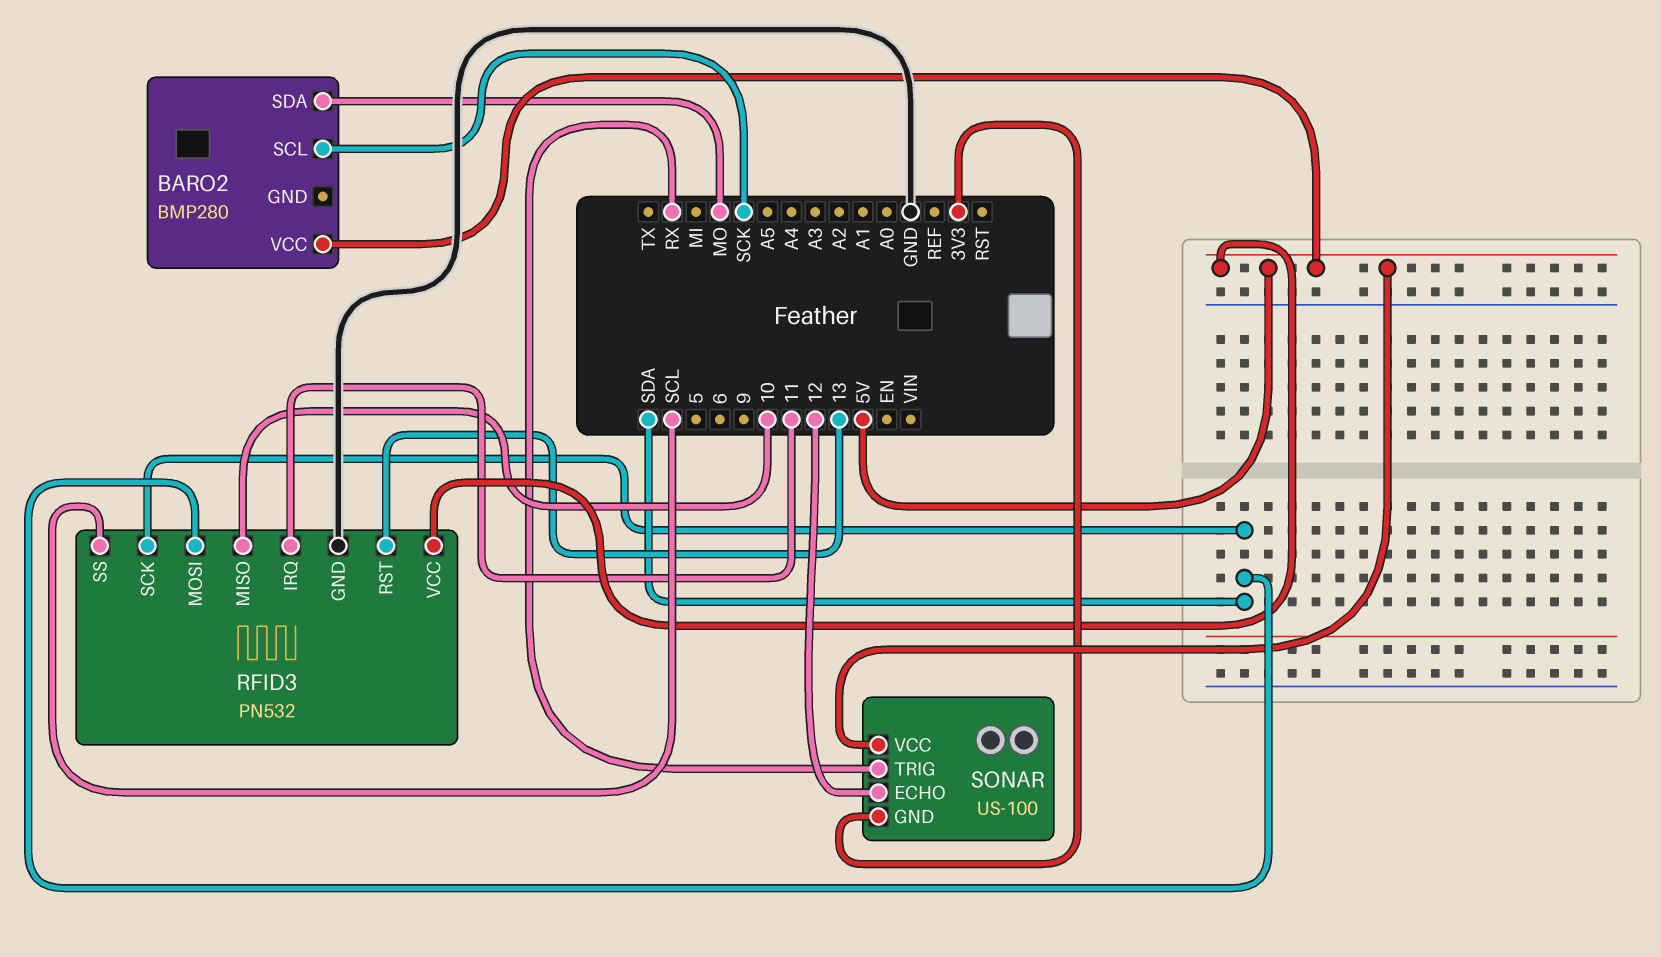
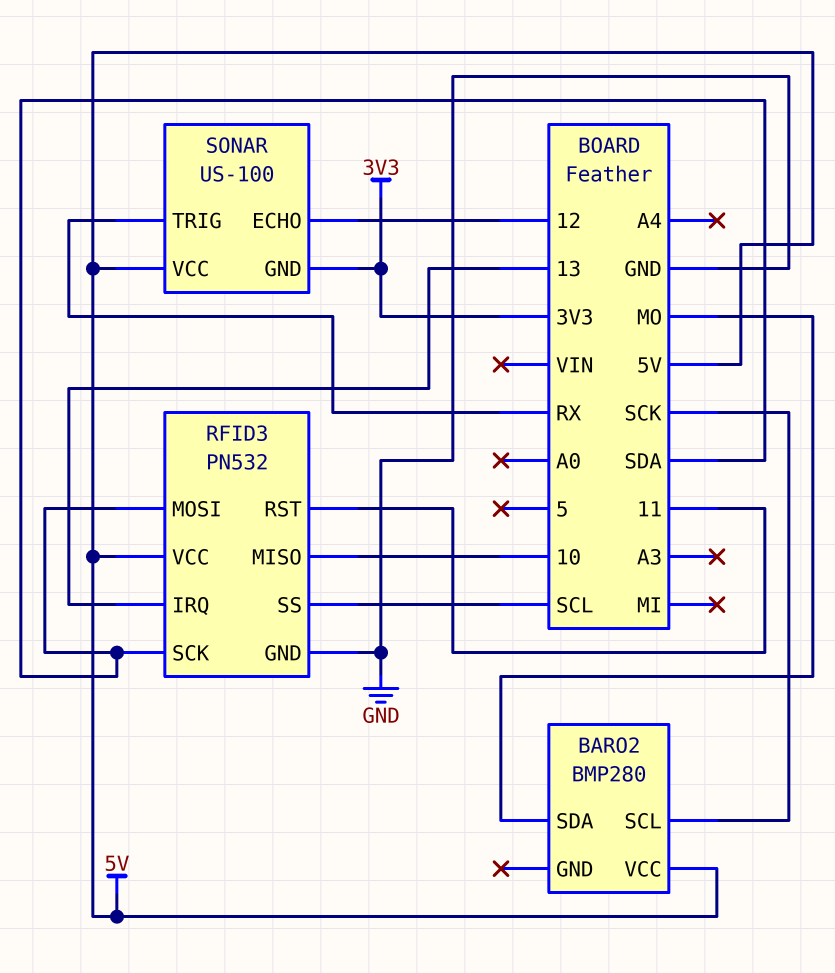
RFID3 pin IRQ: 11 -> 13
RFID3 pin RST: 13 -> 11

